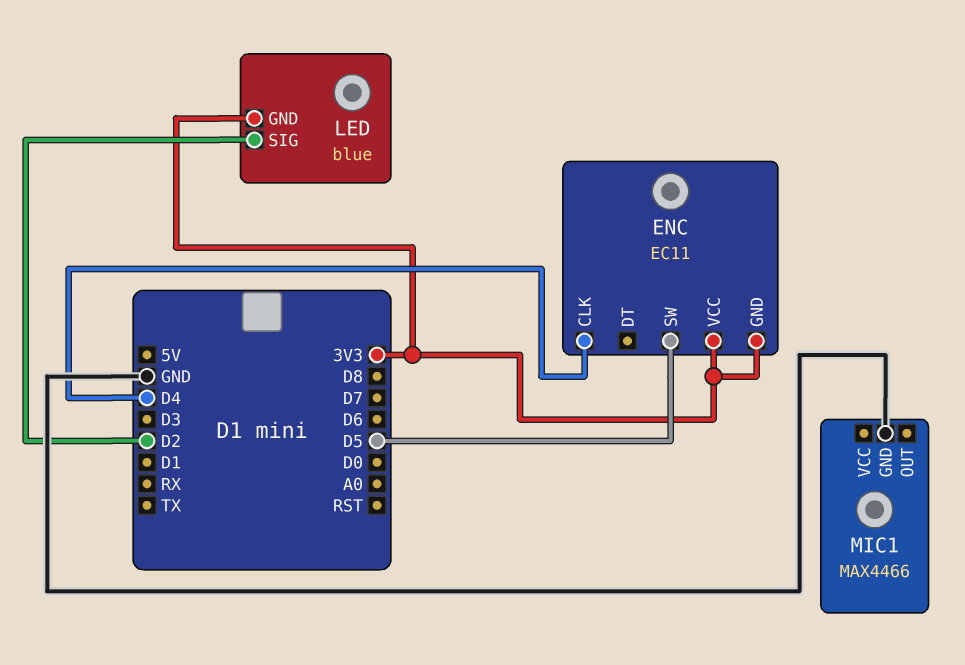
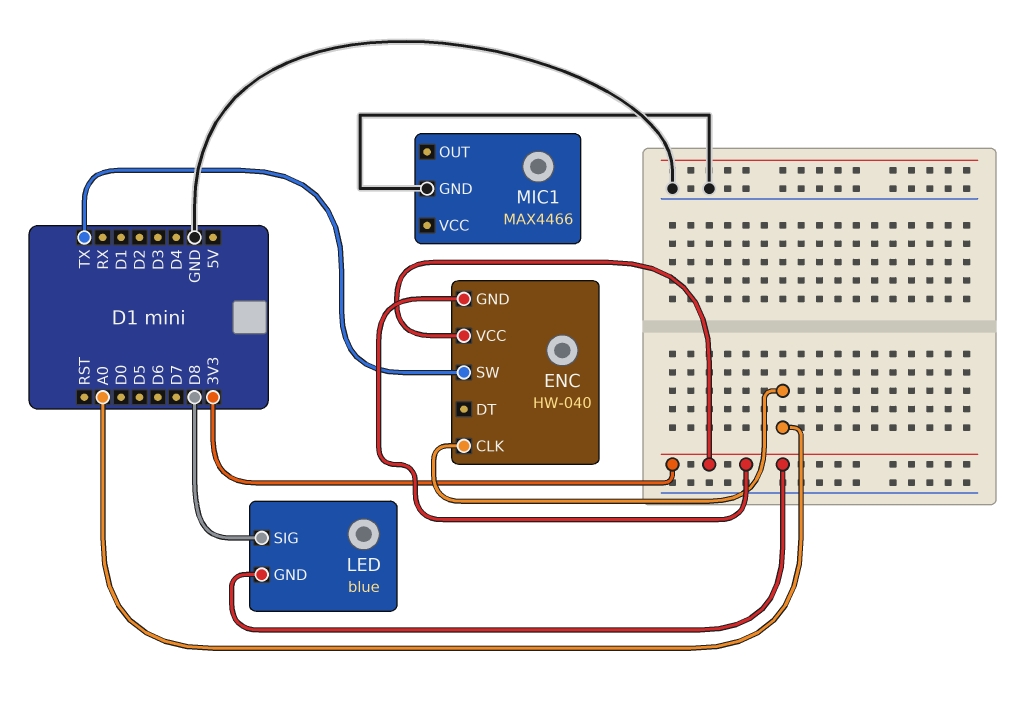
ENC: EC11 -> HW-040
ENC pin CLK: D4 -> A0
ENC pin SW: D5 -> TX
LED pin SIG: D2 -> D8

